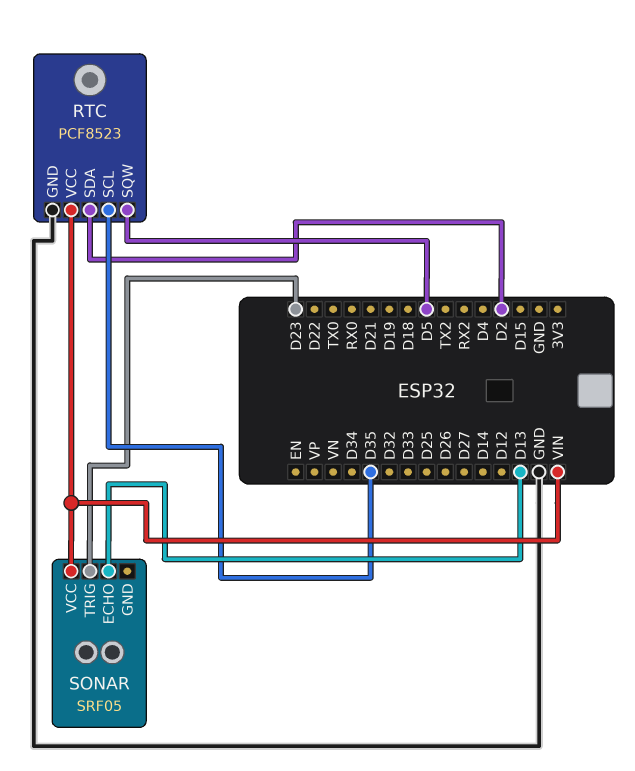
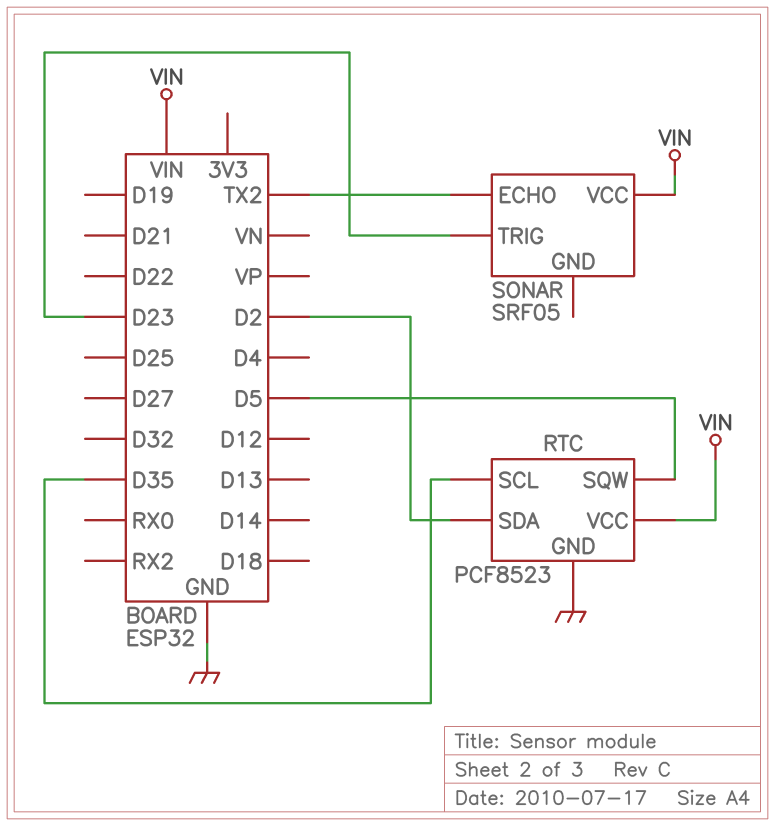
SONAR pin ECHO: D13 -> TX2

